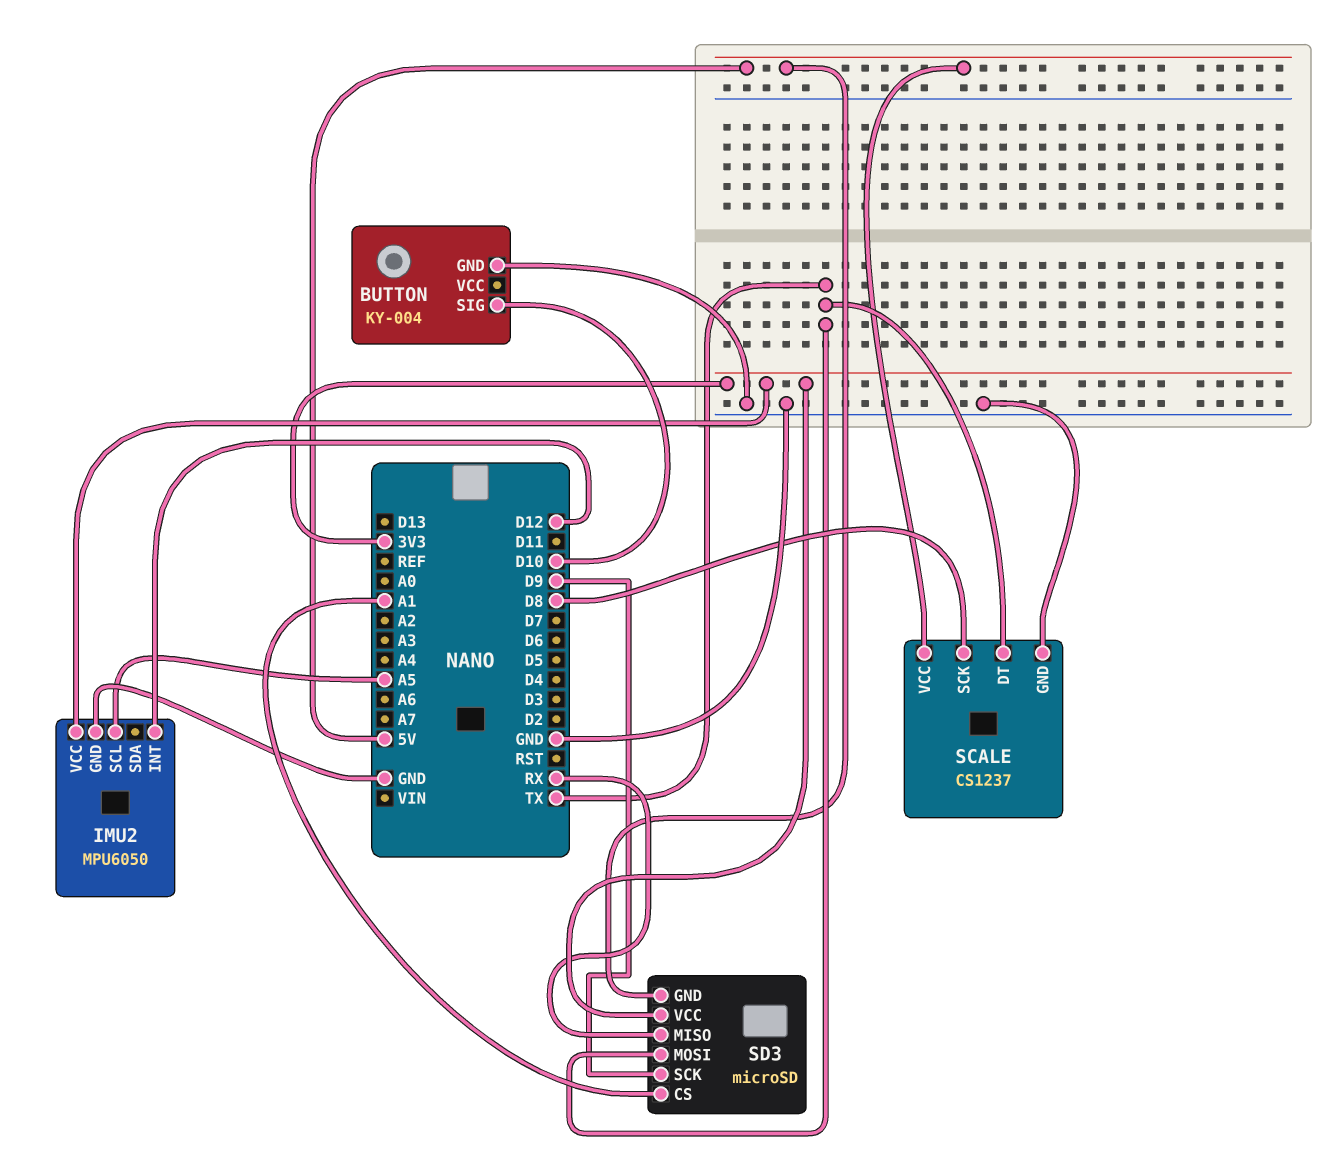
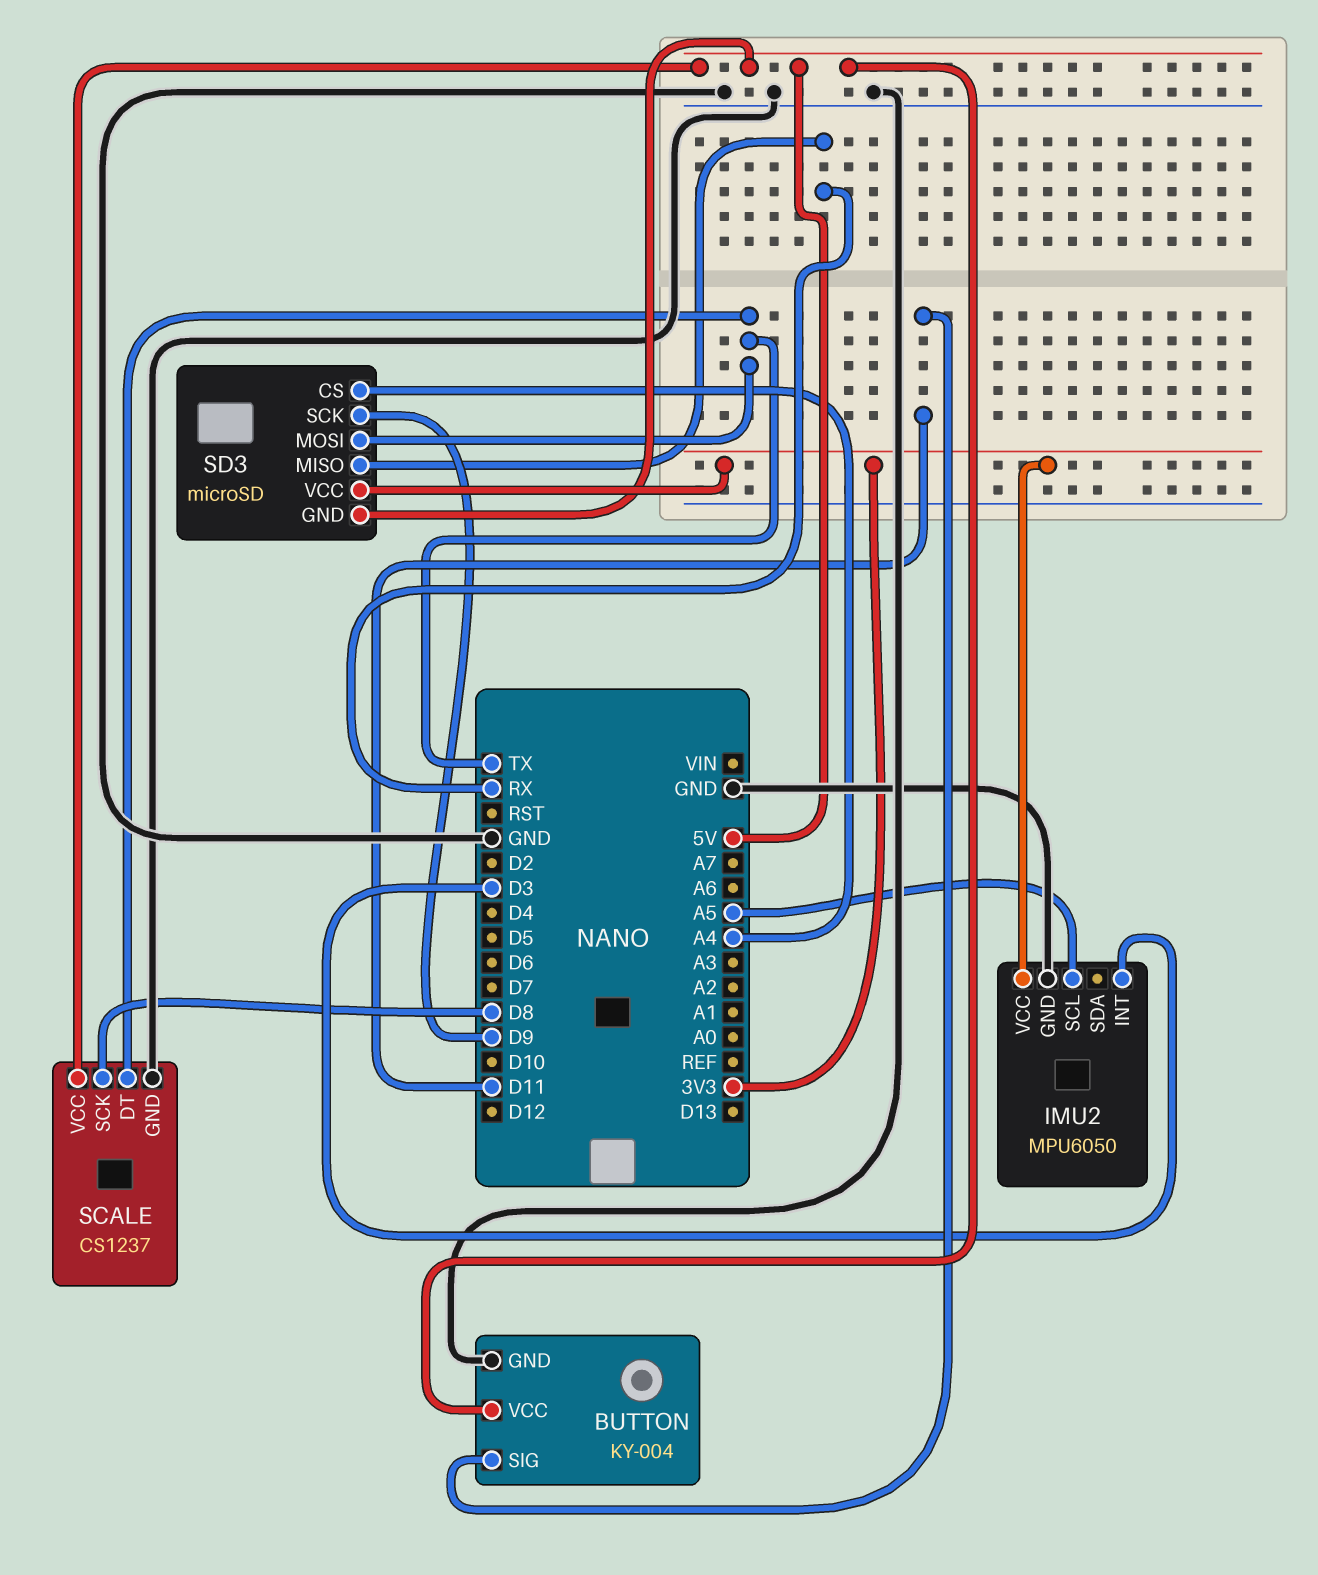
BUTTON pin SIG: D10 -> D11
BUTTON pin VCC: none -> 5V
IMU2 pin INT: D12 -> D3
SD3 pin CS: A1 -> A4

